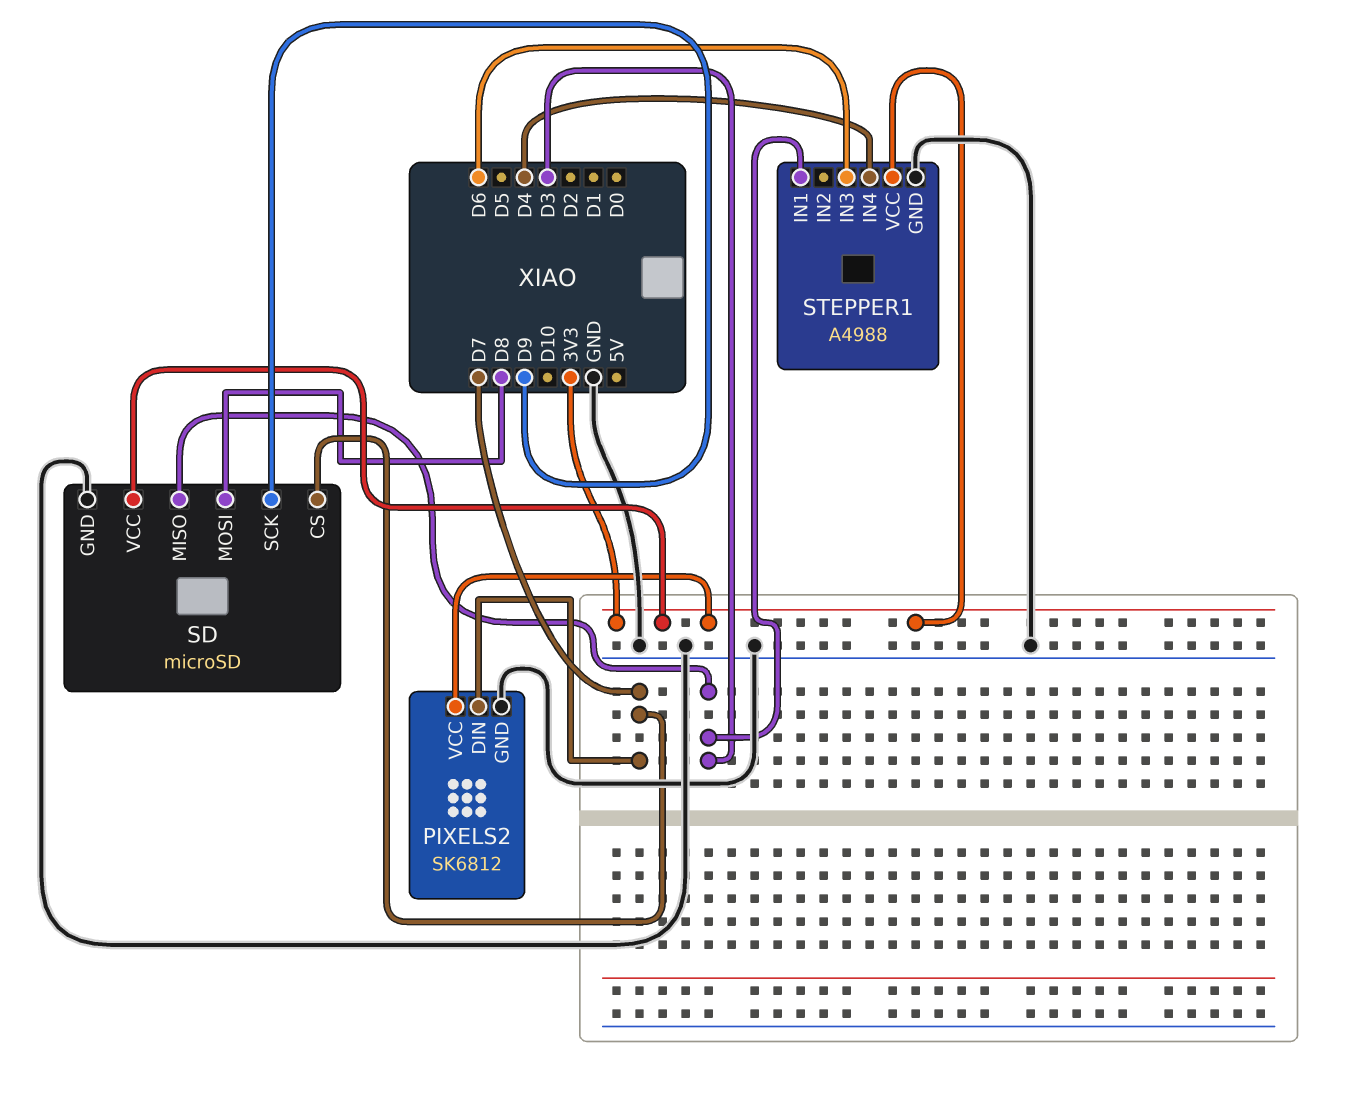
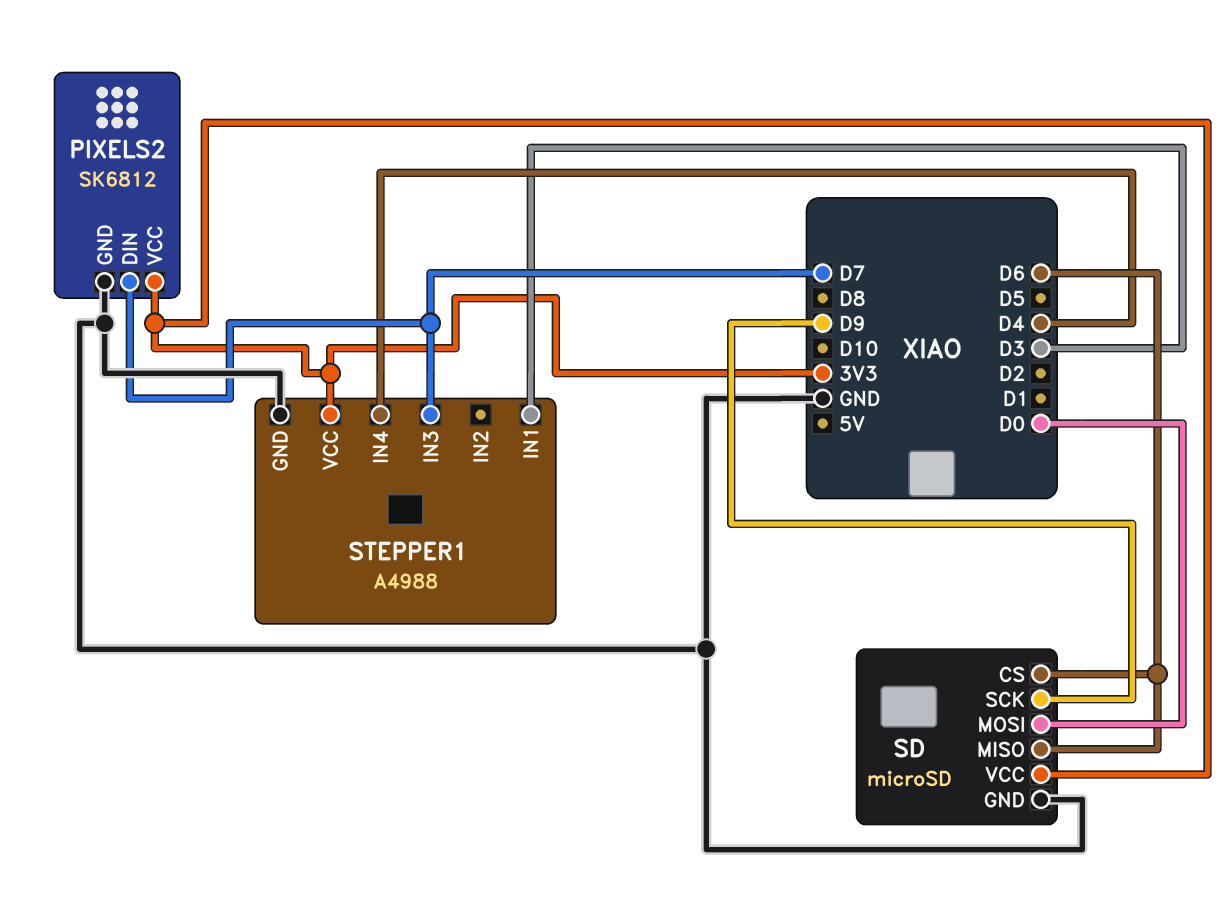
SD pin CS: D7 -> D6
SD pin MISO: D3 -> D6
SD pin MOSI: D8 -> D0
STEPPER1 pin IN3: D6 -> D7

